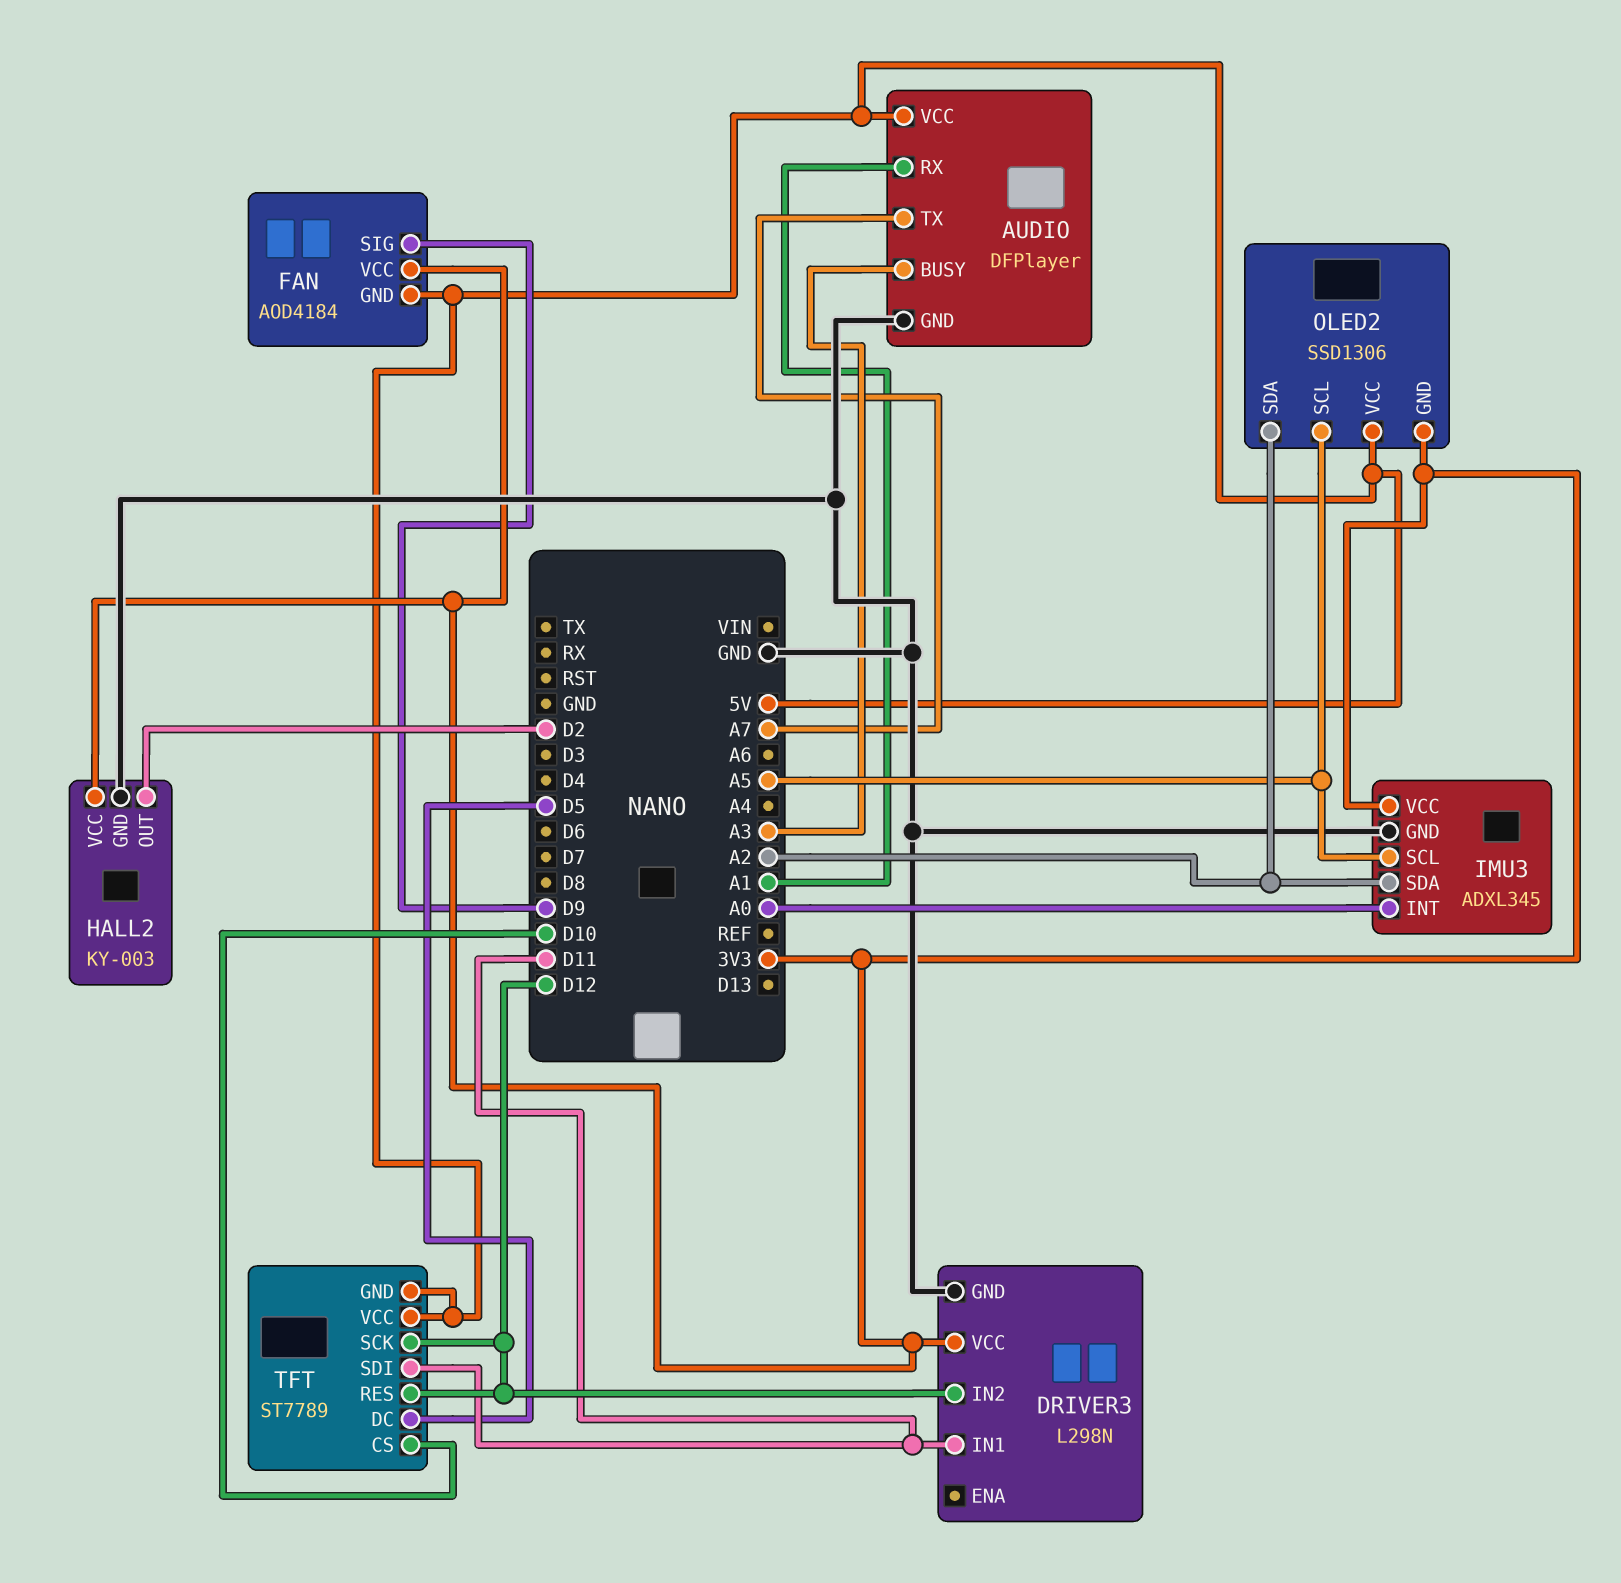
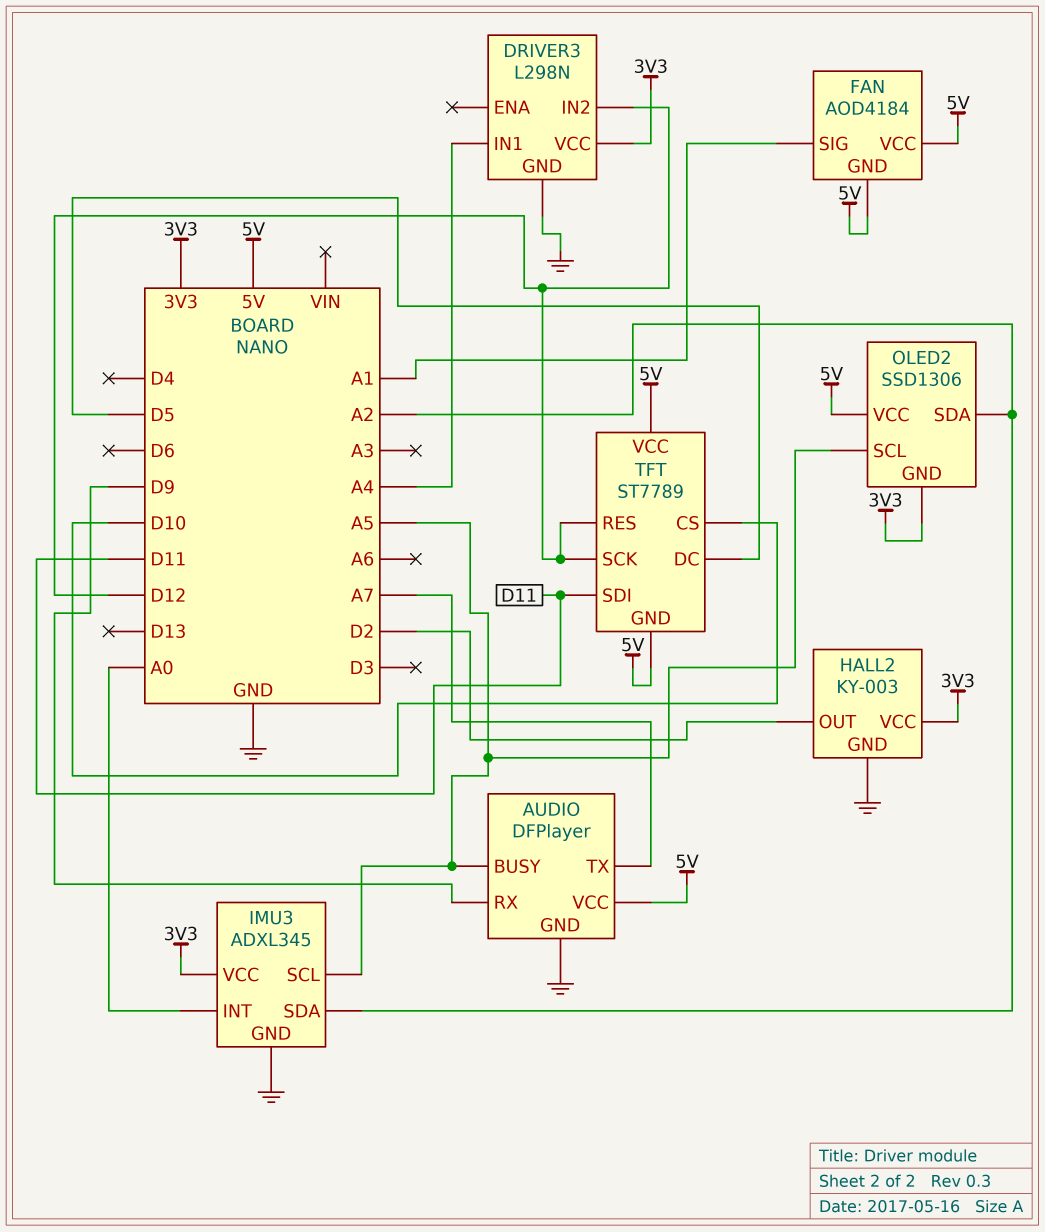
AUDIO pin BUSY: A3 -> A5
AUDIO pin RX: A1 -> D9
DRIVER3 pin IN1: D11 -> A4
FAN pin SIG: D9 -> A1
FAN pin VCC: 3V3 -> 5V

